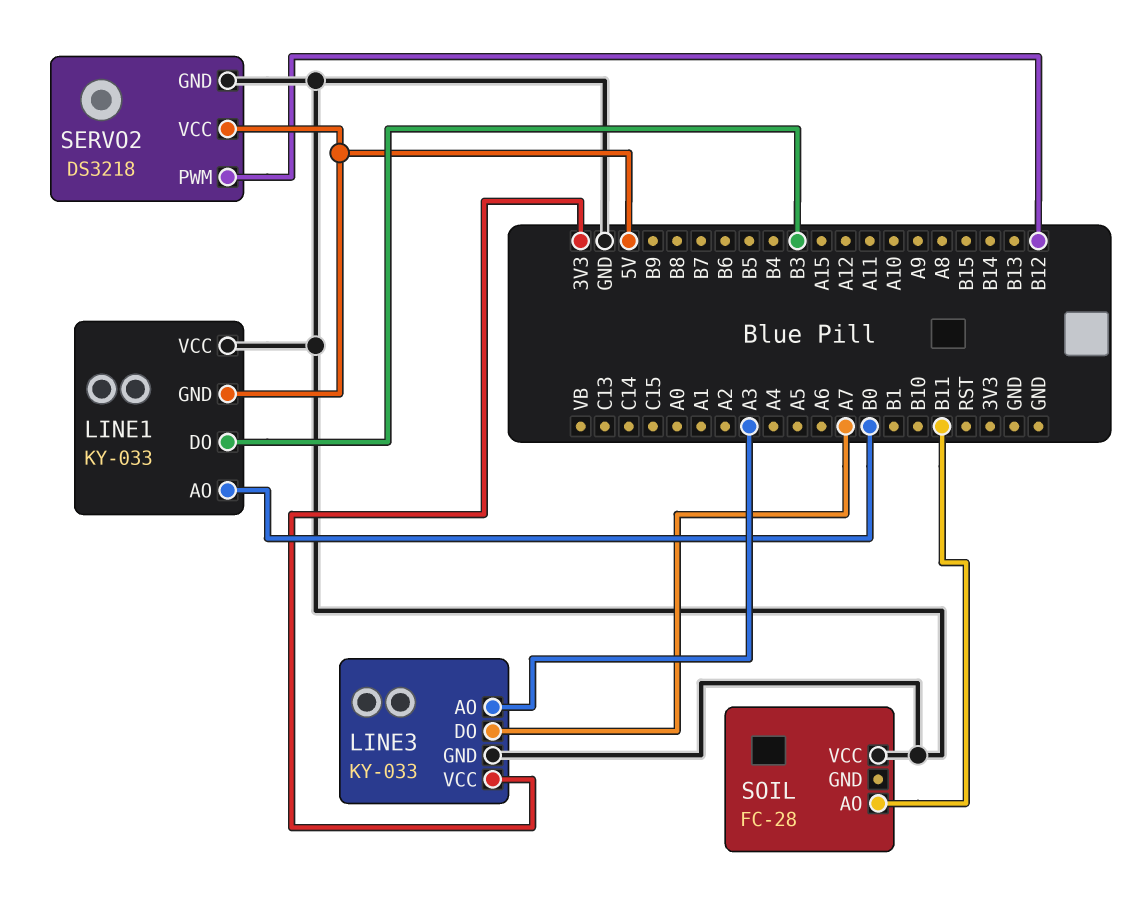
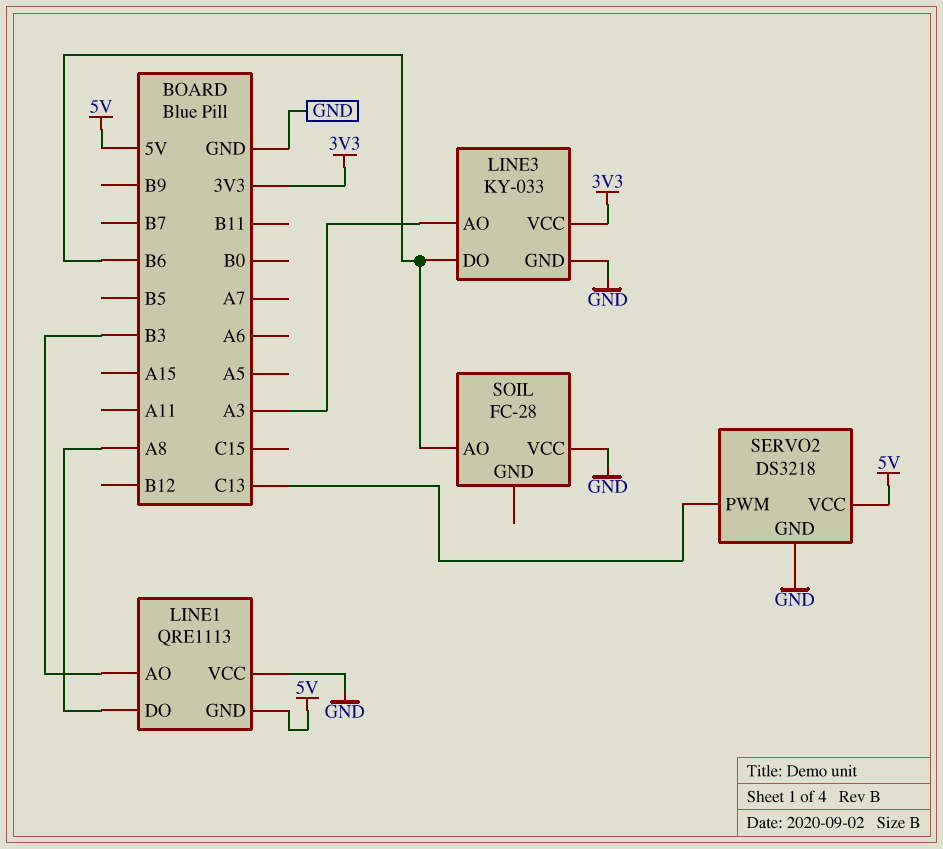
LINE1: KY-033 -> QRE1113
LINE1 pin AO: B0 -> B3
LINE1 pin DO: B3 -> A8
LINE3 pin DO: A7 -> B6
SERVO2 pin PWM: B12 -> C13
SOIL pin AO: B11 -> B6

